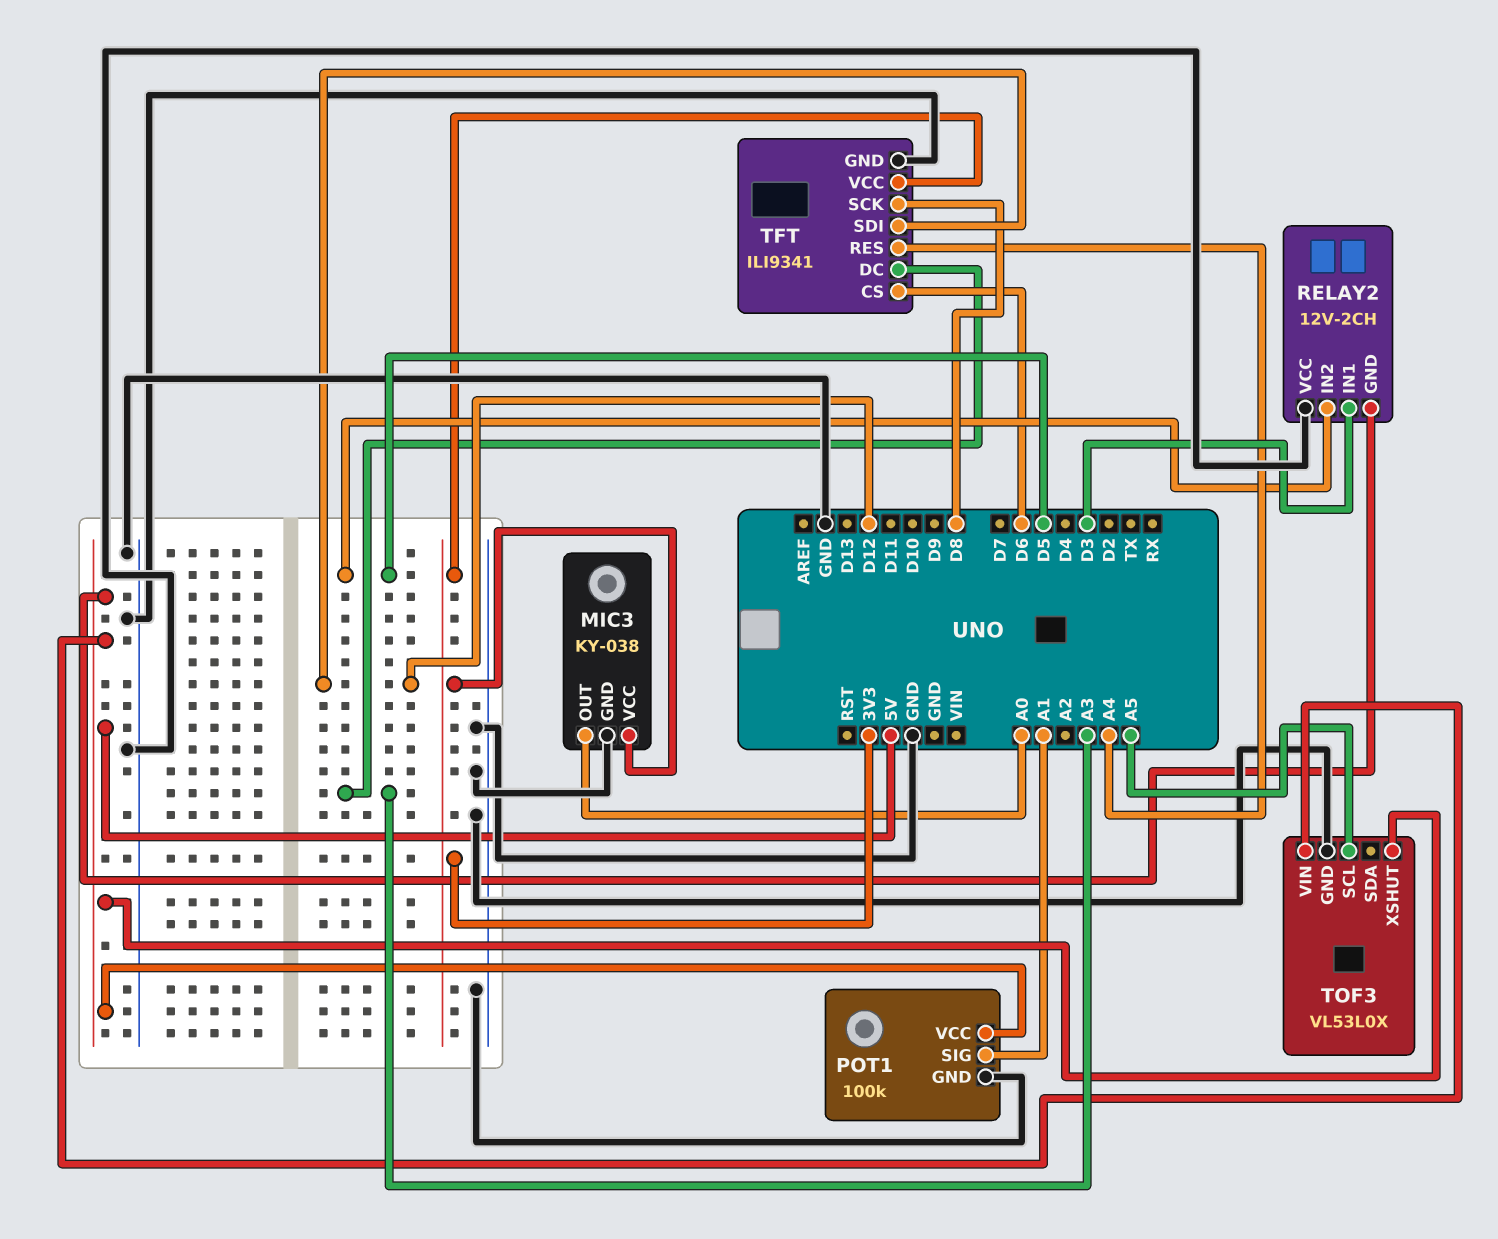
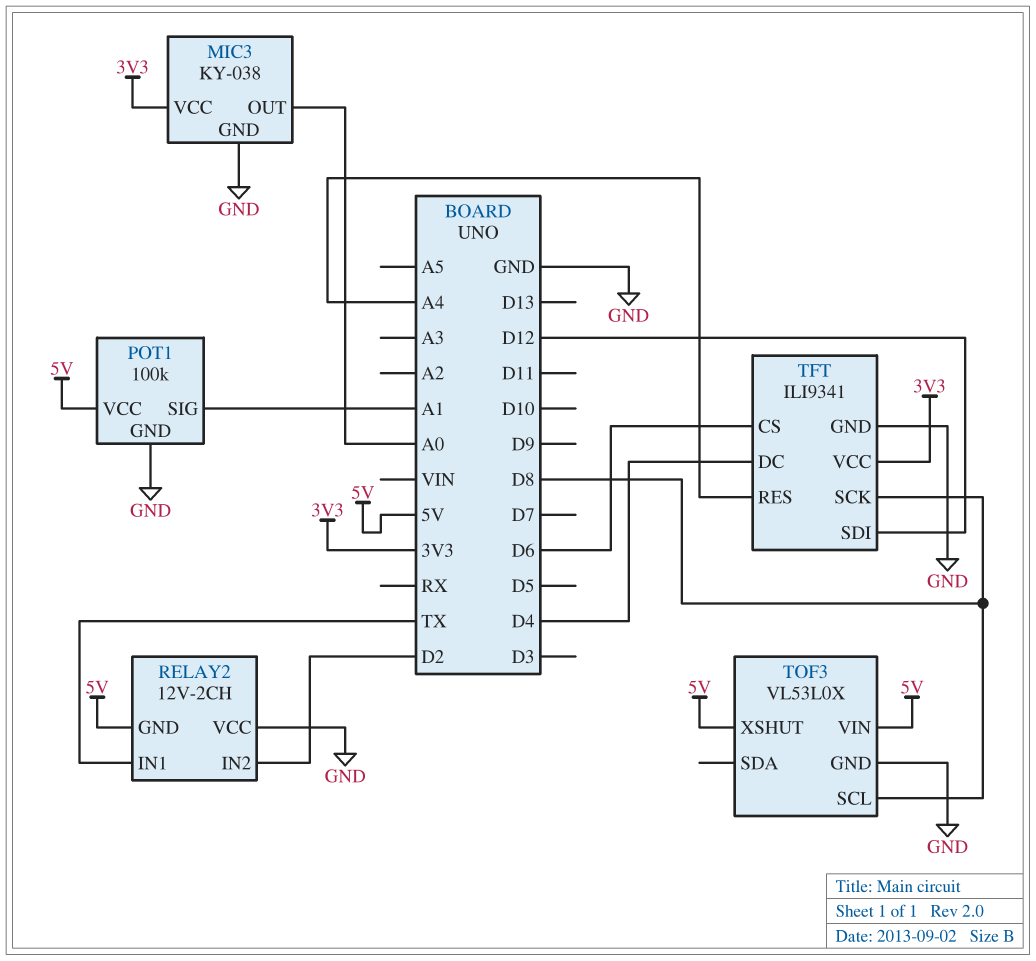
RELAY2 pin IN1: D3 -> TX
RELAY2 pin IN2: D5 -> D2
TFT pin DC: A3 -> D4
TOF3 pin SCL: A5 -> D8

